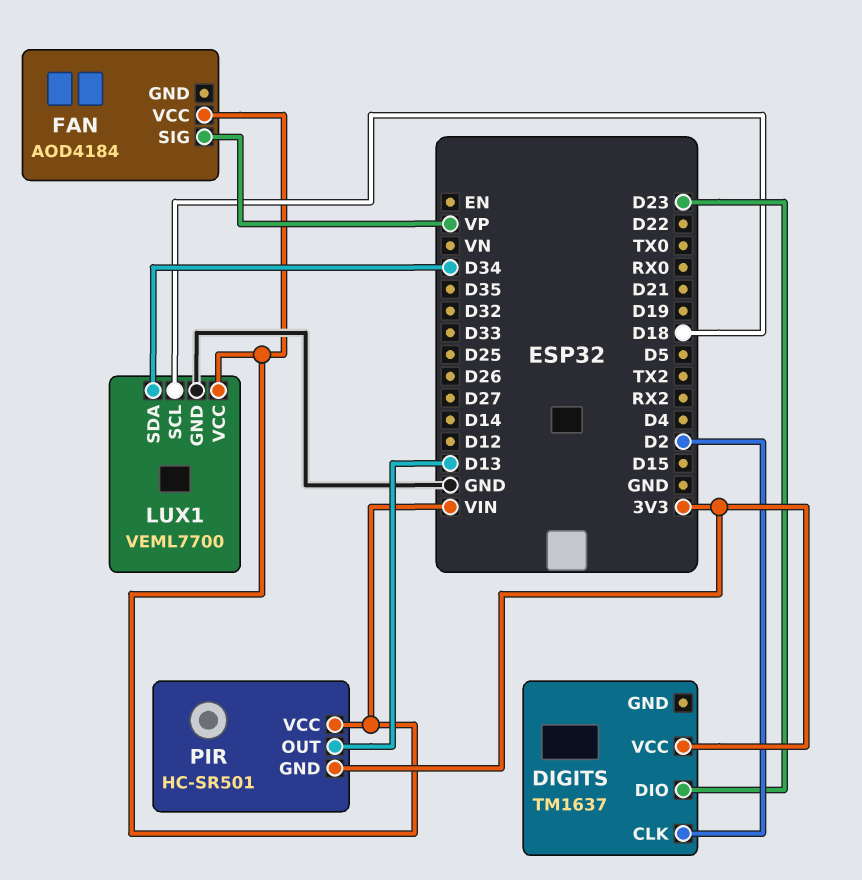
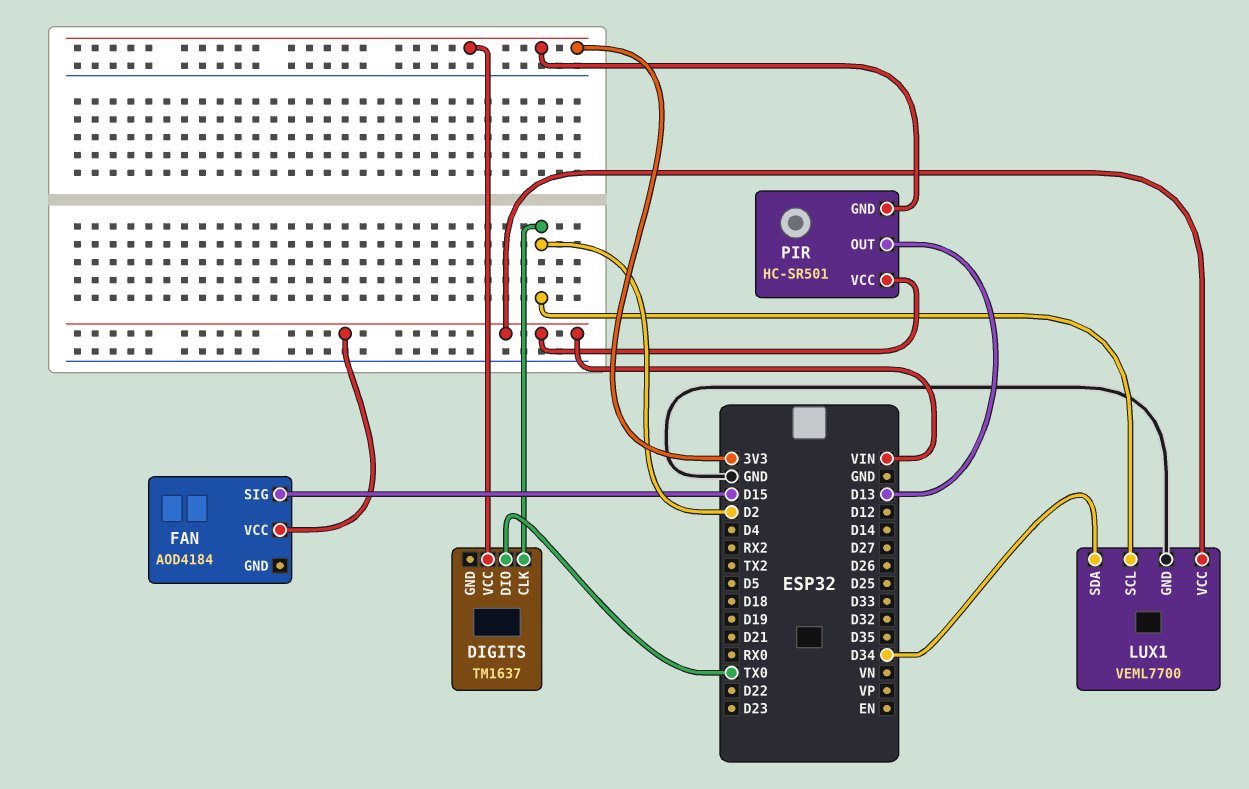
DIGITS pin DIO: D23 -> TX0
FAN pin SIG: VP -> D15
LUX1 pin SCL: D18 -> D2

